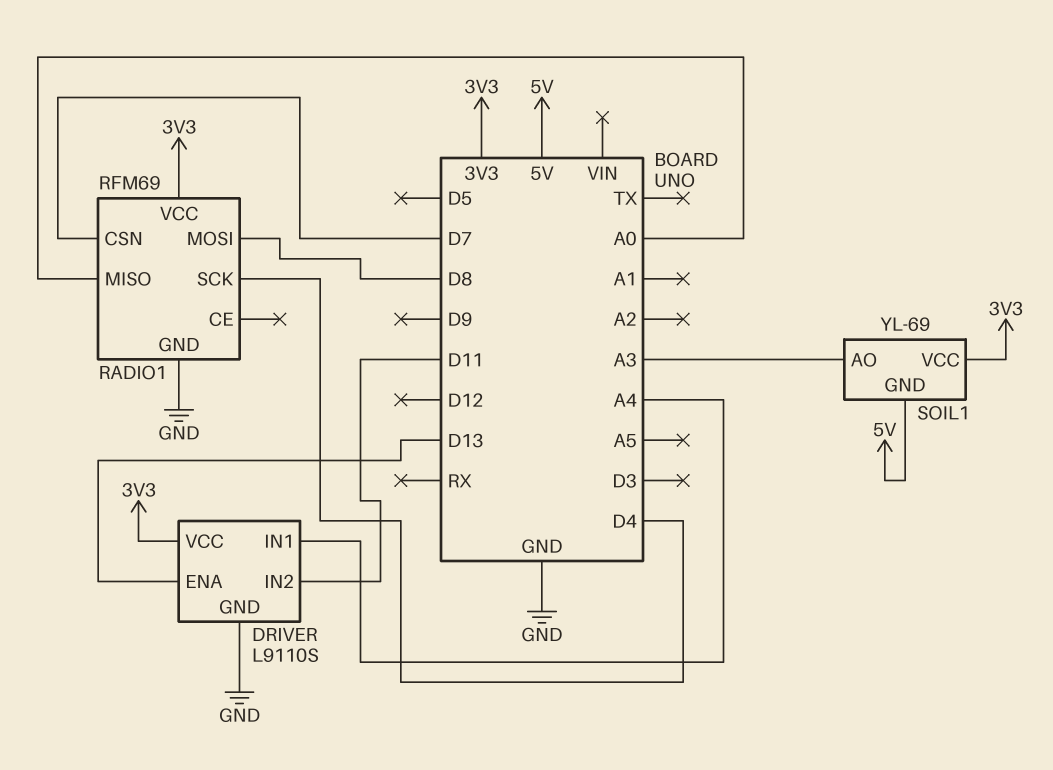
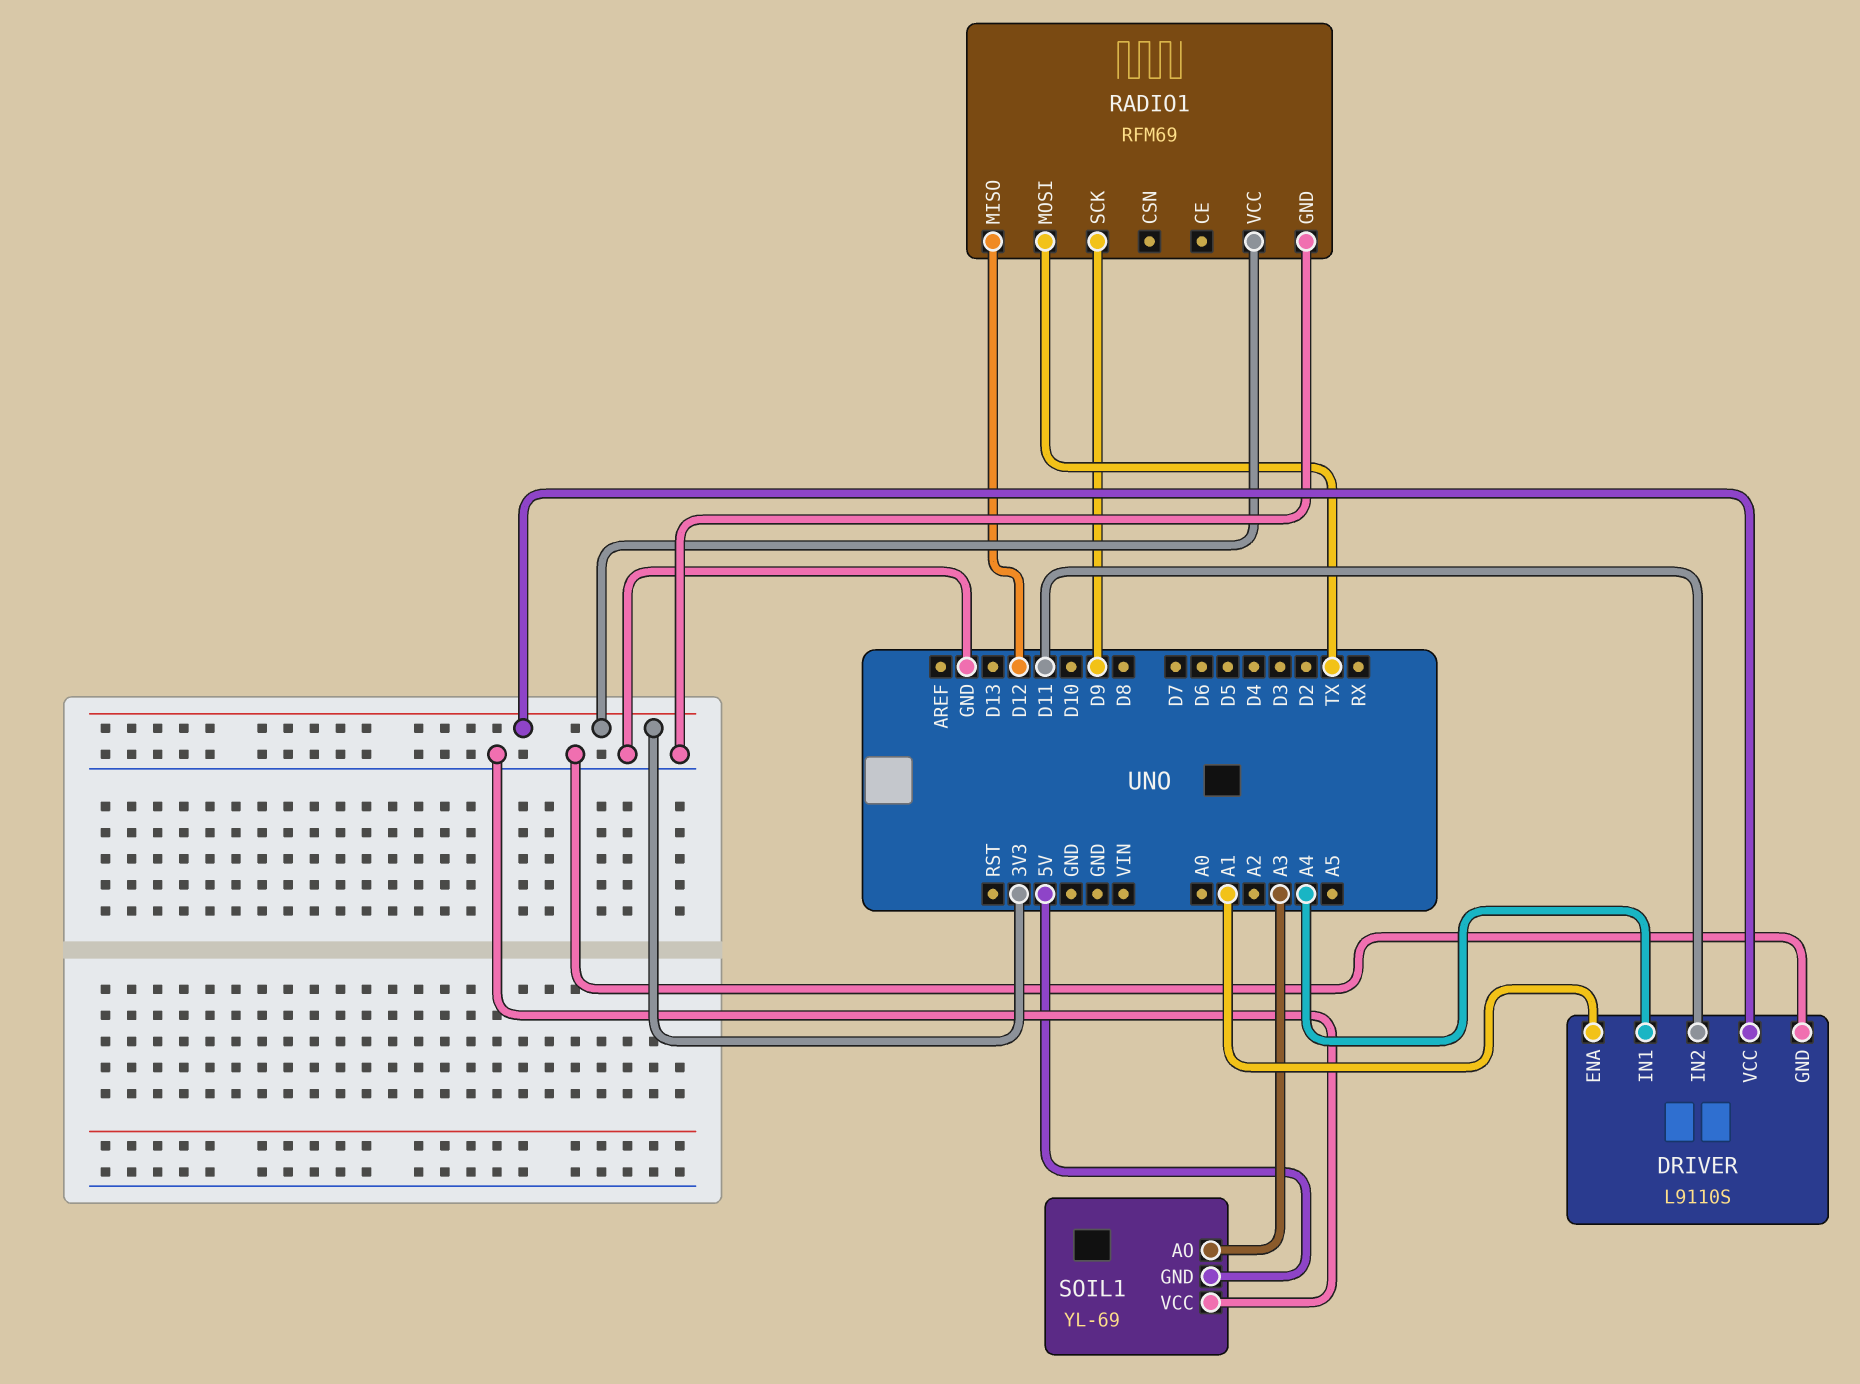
DRIVER pin ENA: D13 -> A1
RADIO1 pin CSN: D7 -> none
RADIO1 pin MISO: A0 -> D12
RADIO1 pin MOSI: D8 -> TX
RADIO1 pin SCK: D4 -> D9
SOIL1 pin VCC: 3V3 -> GND

